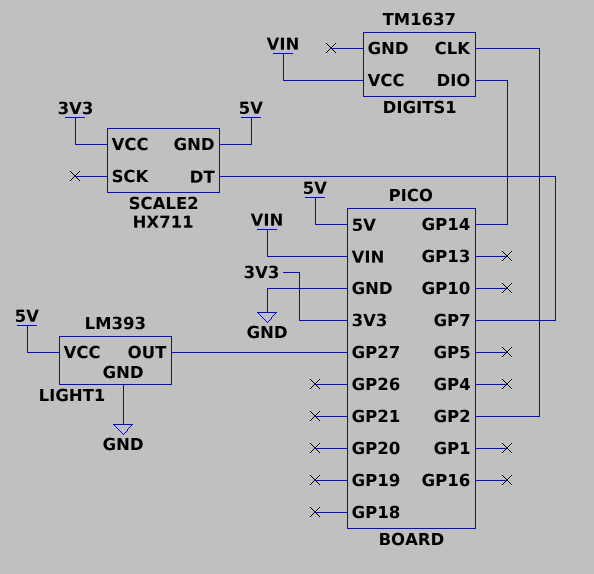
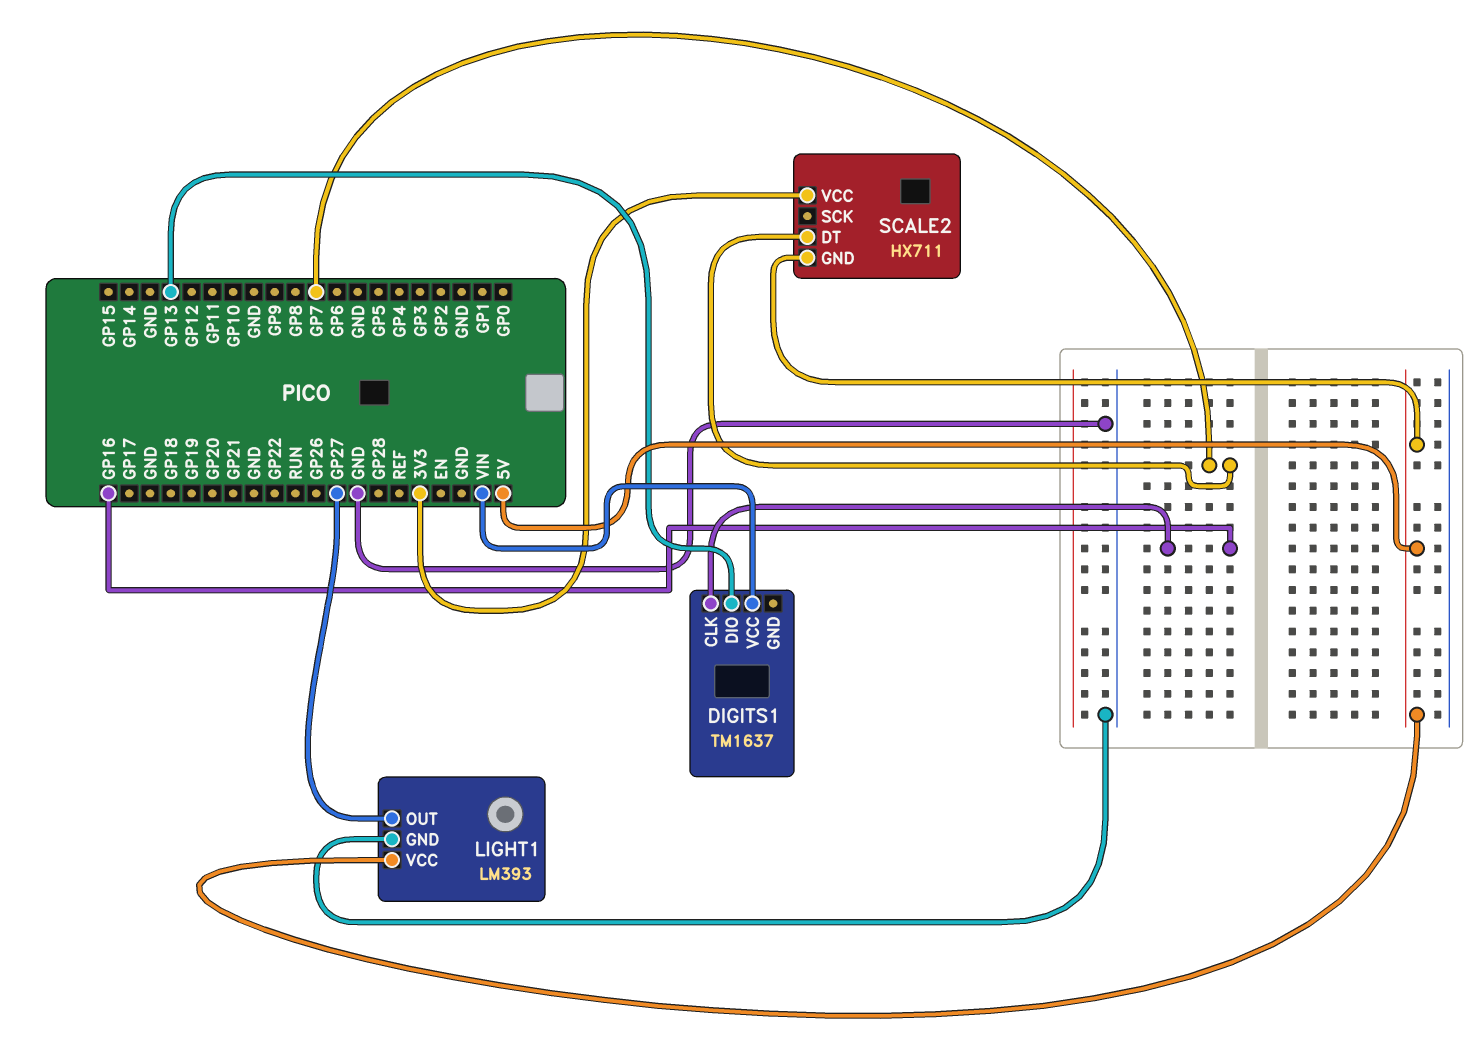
DIGITS1 pin CLK: GP2 -> GP16
DIGITS1 pin DIO: GP14 -> GP13

